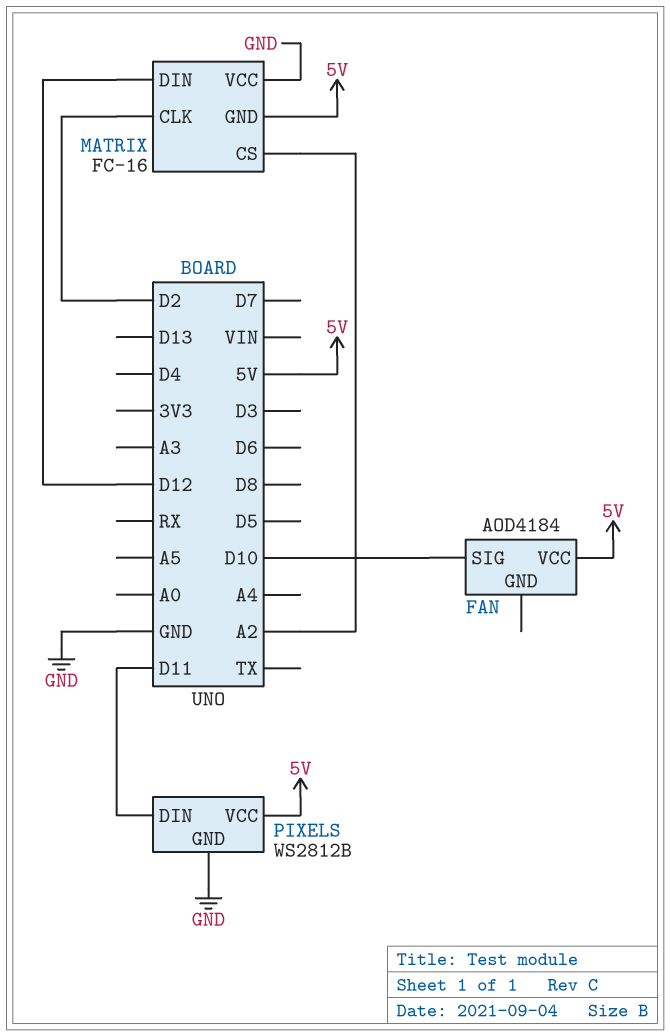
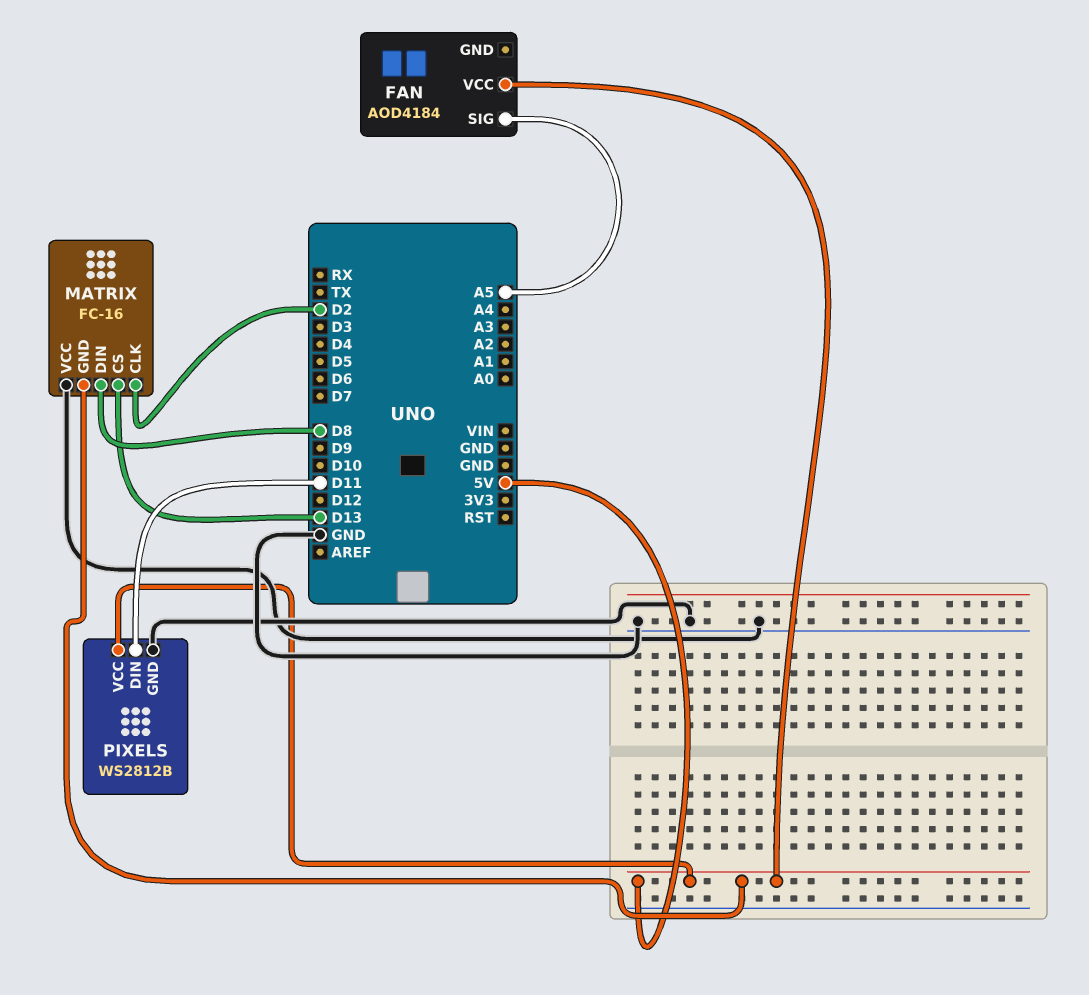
FAN pin SIG: D10 -> A5
MATRIX pin CS: A2 -> D13
MATRIX pin DIN: D12 -> D8

